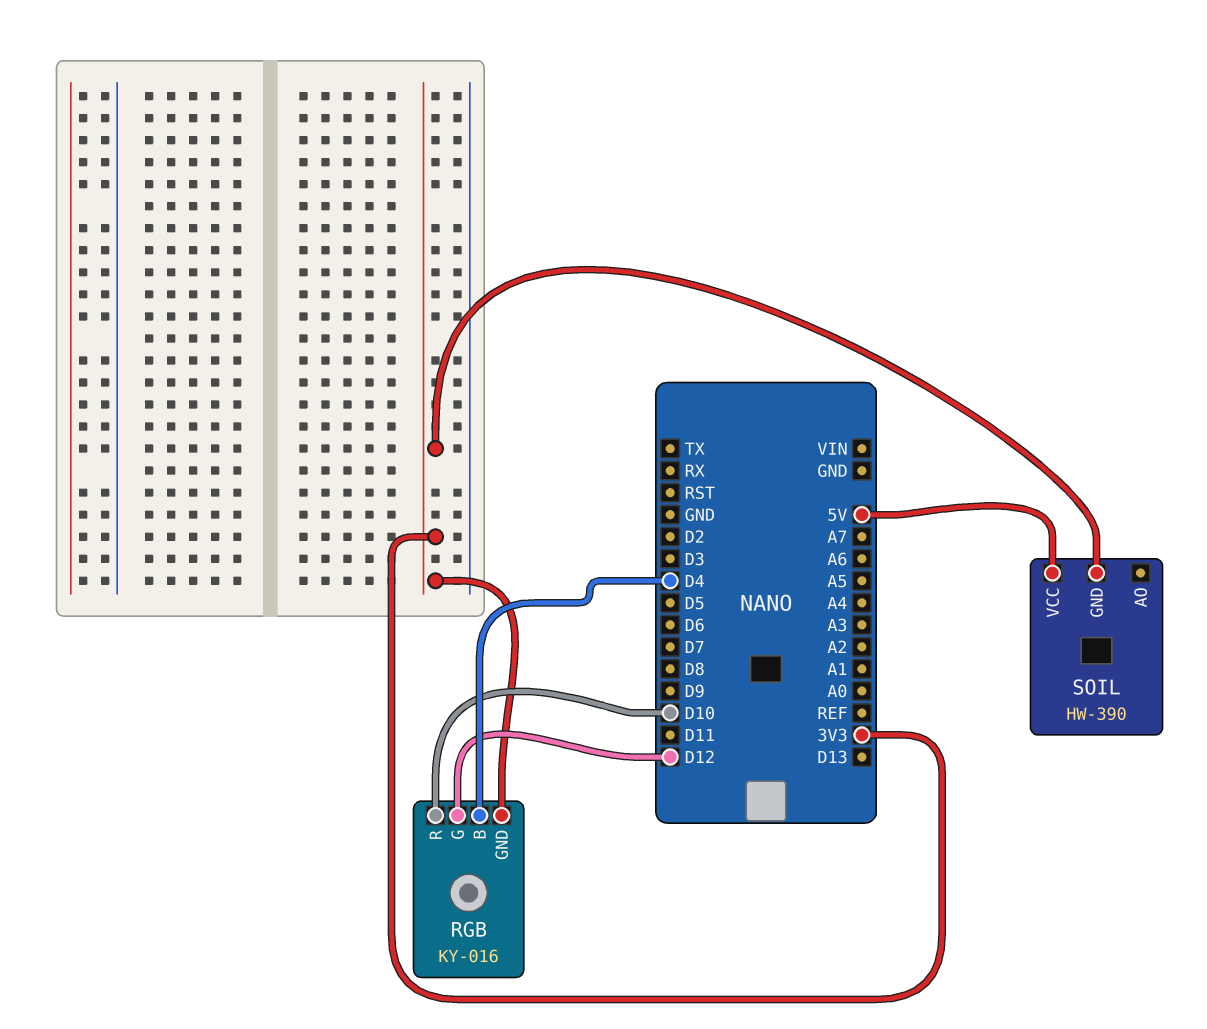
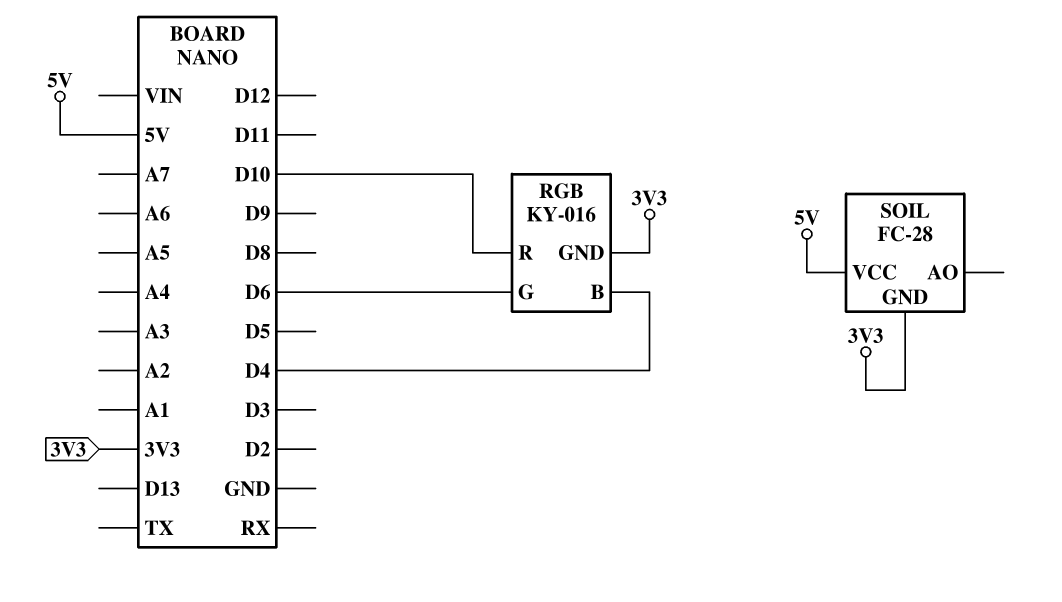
RGB pin G: D12 -> D6
SOIL: HW-390 -> FC-28

